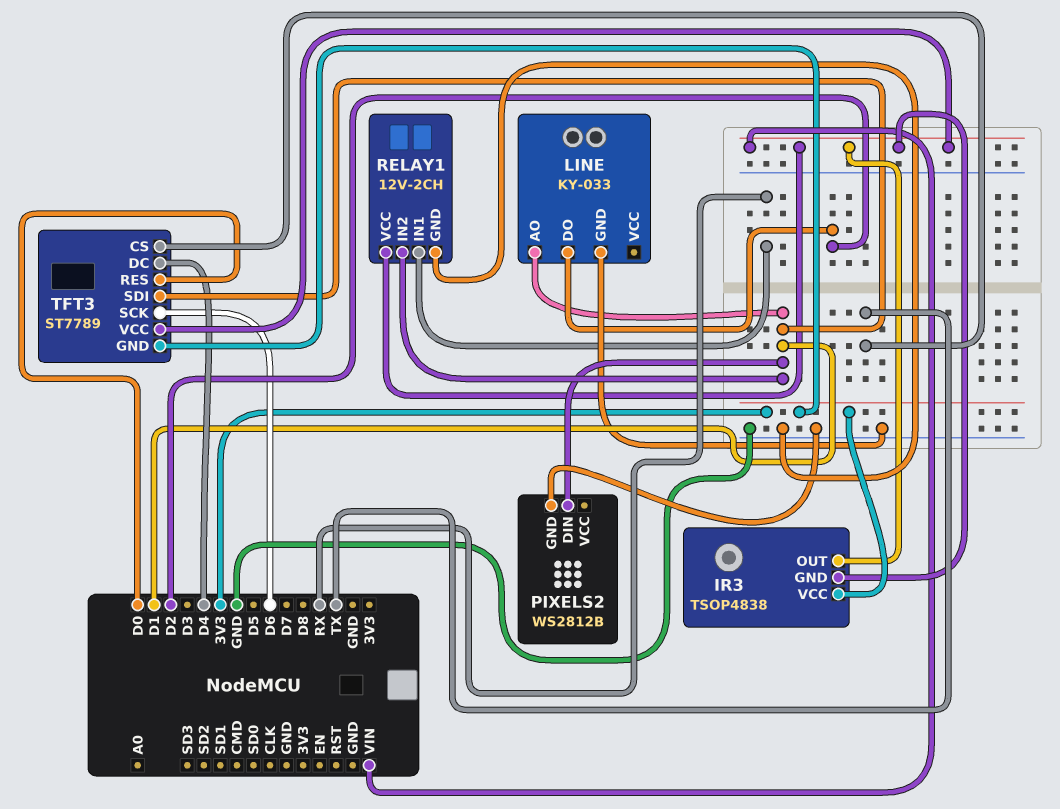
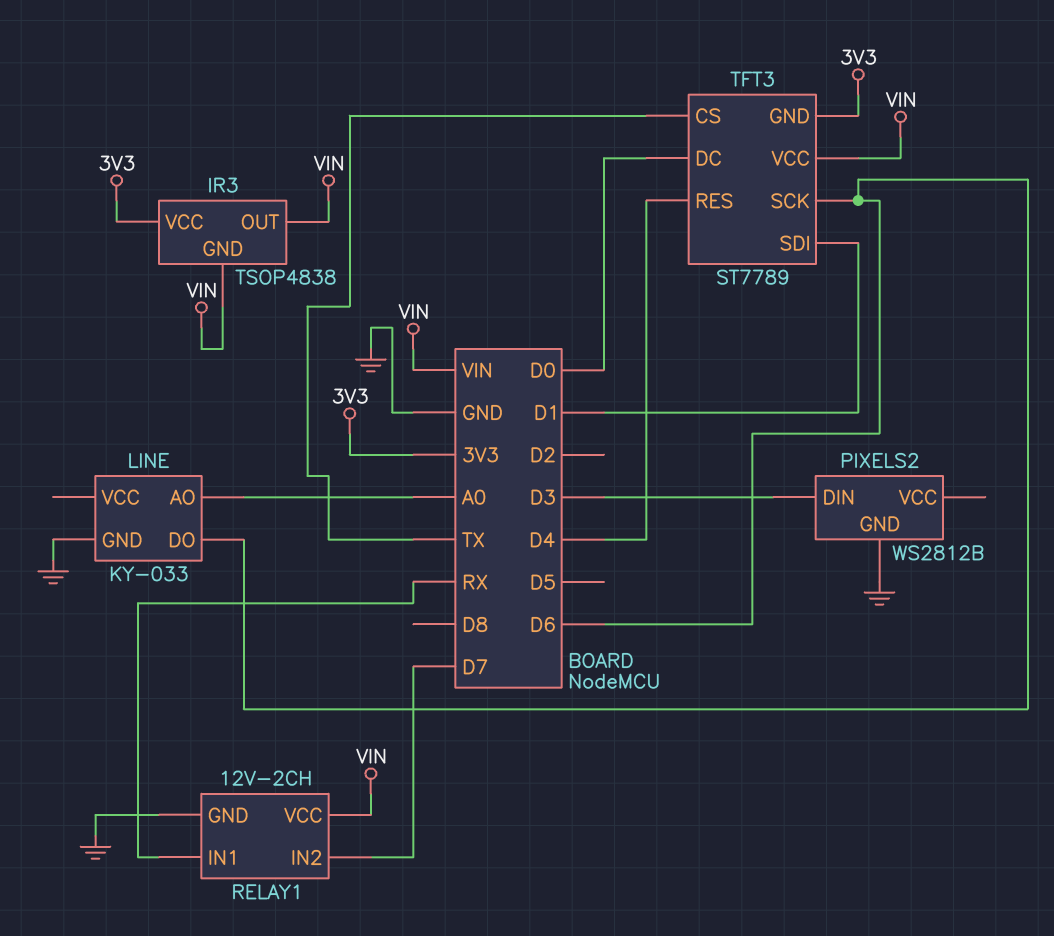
LINE pin AO: D1 -> A0
LINE pin DO: D2 -> D6
PIXELS2 pin DIN: D1 -> D3
RELAY1 pin IN2: D1 -> D7
TFT3 pin DC: D4 -> D0
TFT3 pin RES: D0 -> D4

